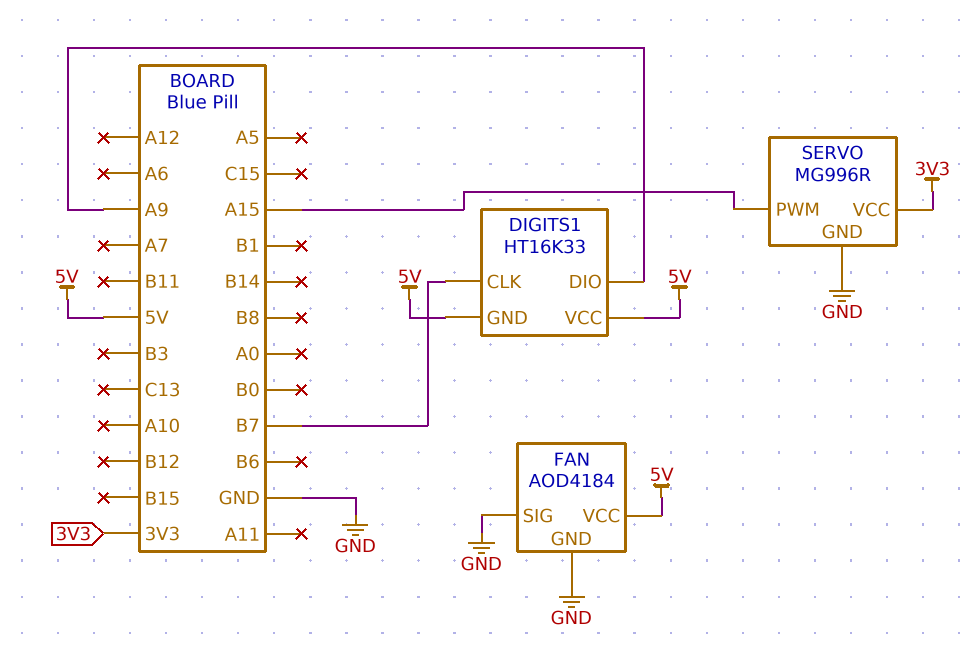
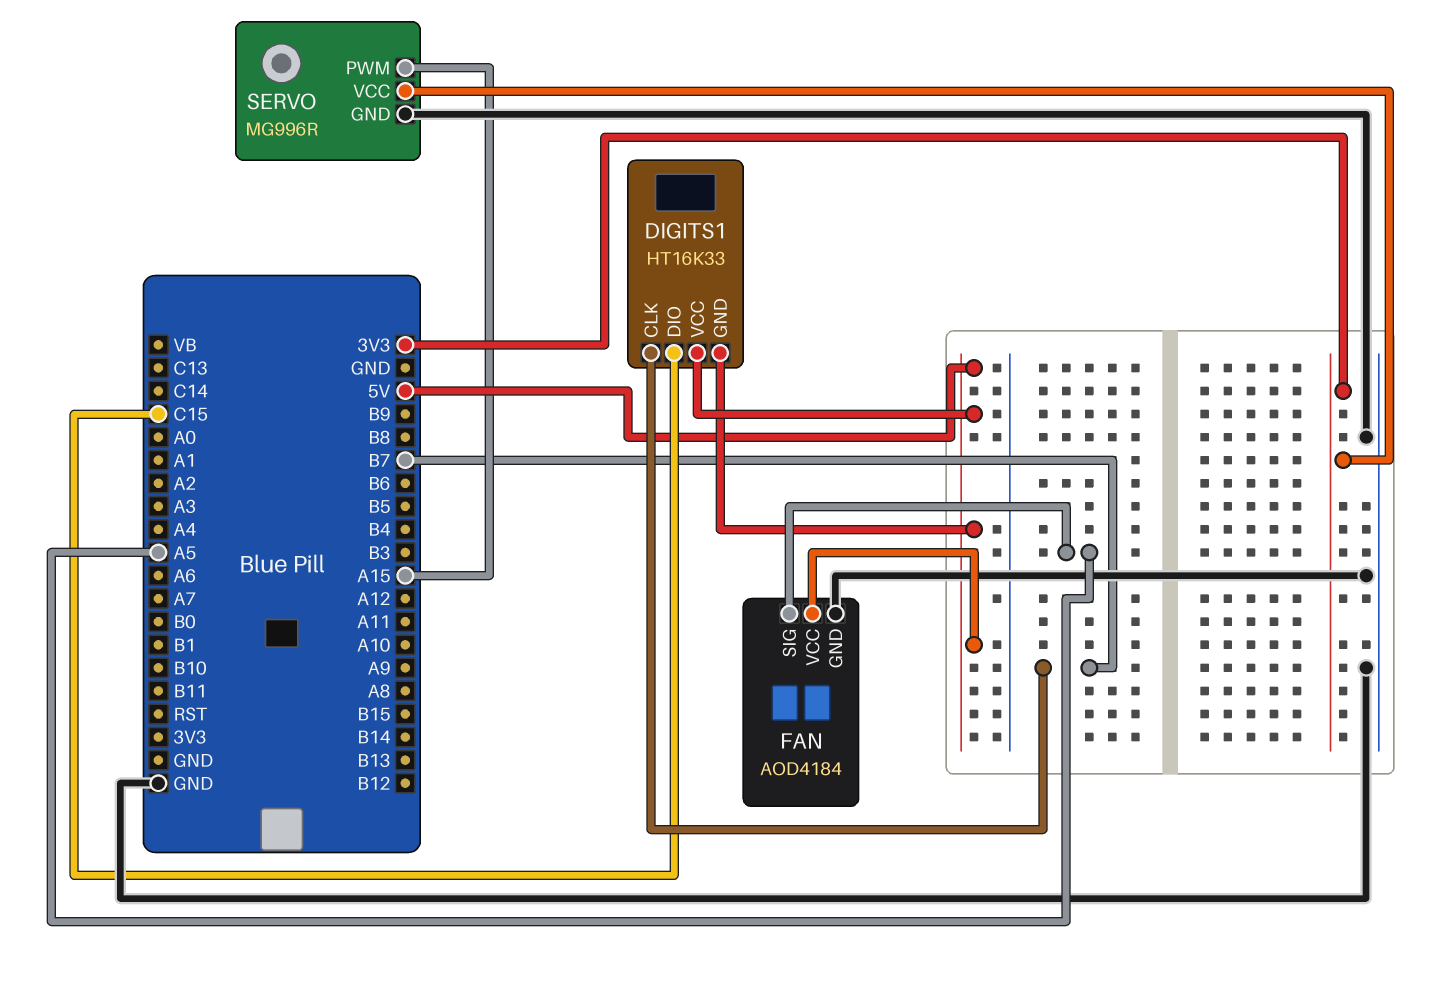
DIGITS1 pin DIO: A9 -> C15
FAN pin SIG: GND -> A5

